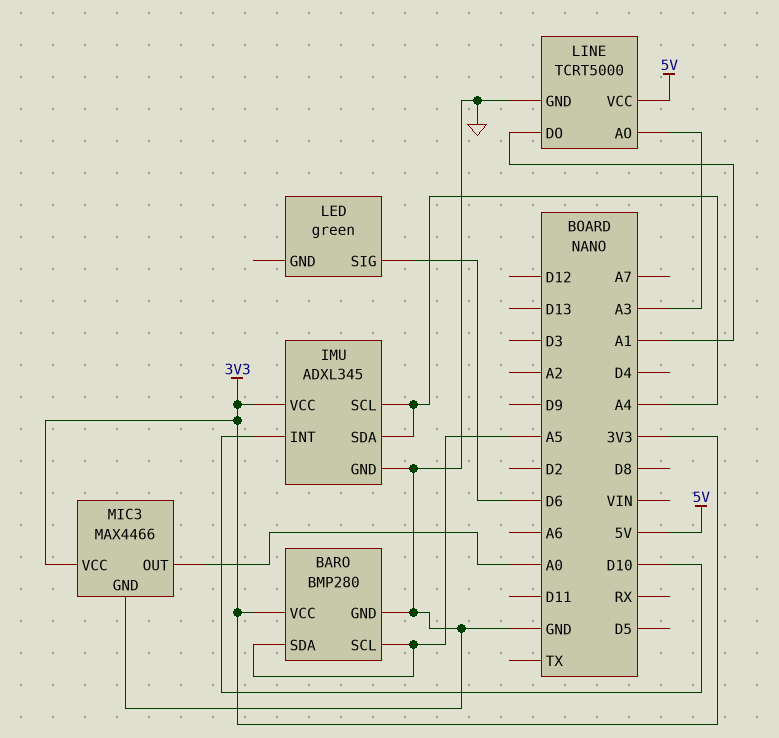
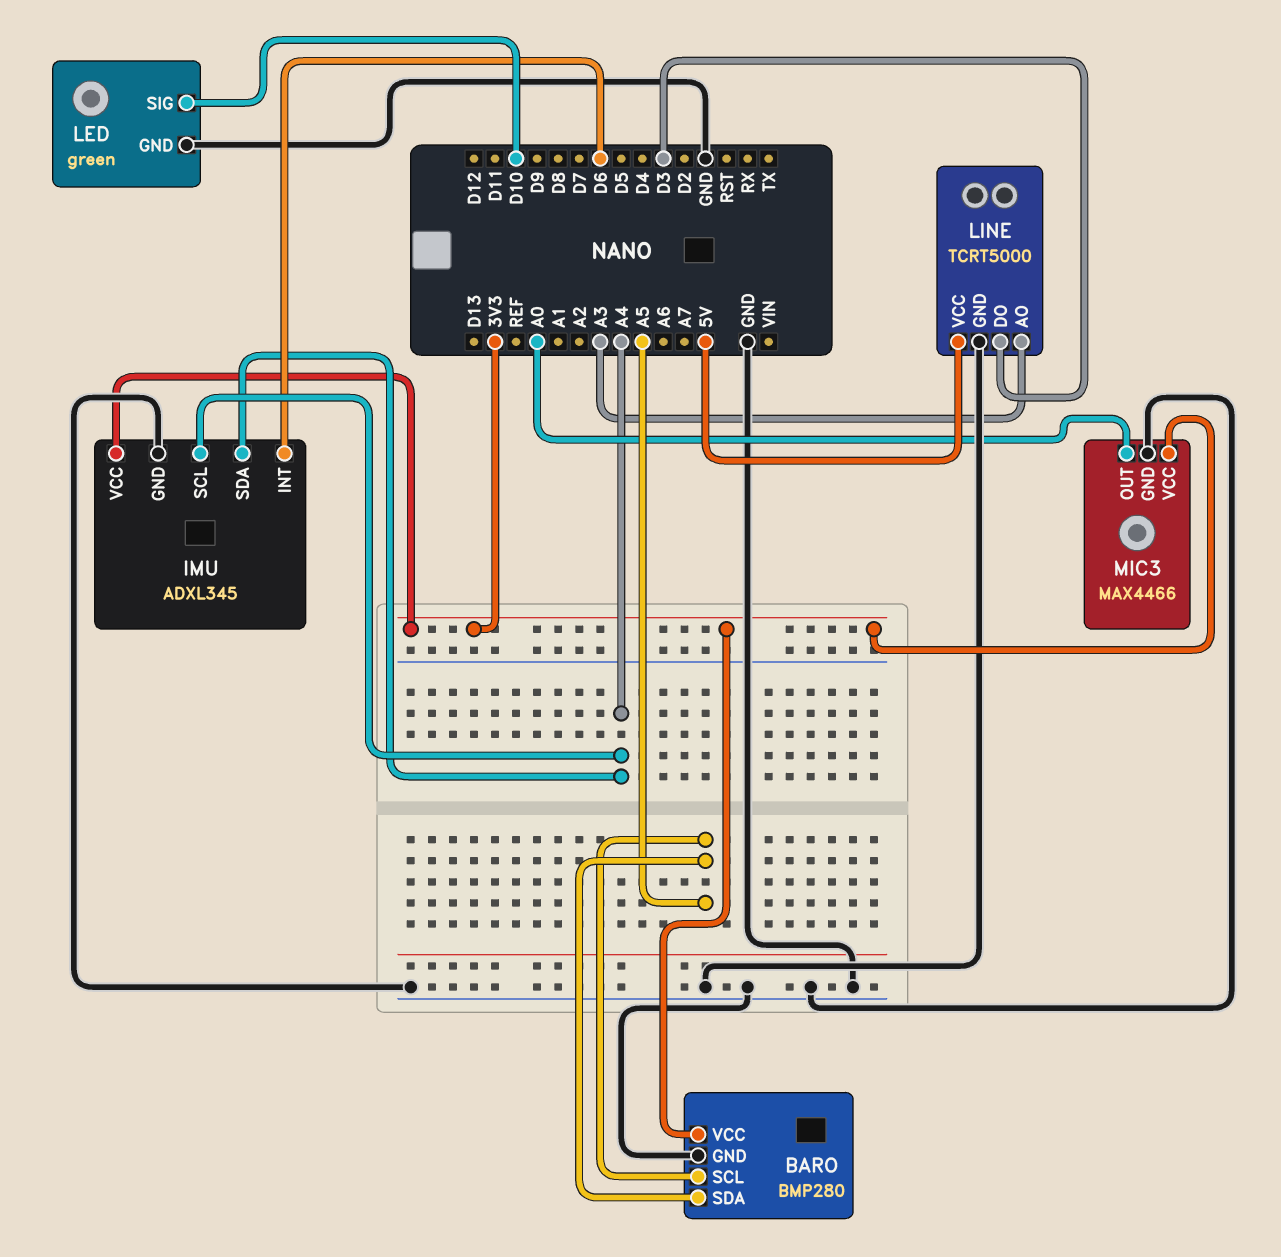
IMU pin INT: D10 -> D6
LED pin GND: none -> GND
LED pin SIG: D6 -> D10
LINE pin DO: A1 -> D3

